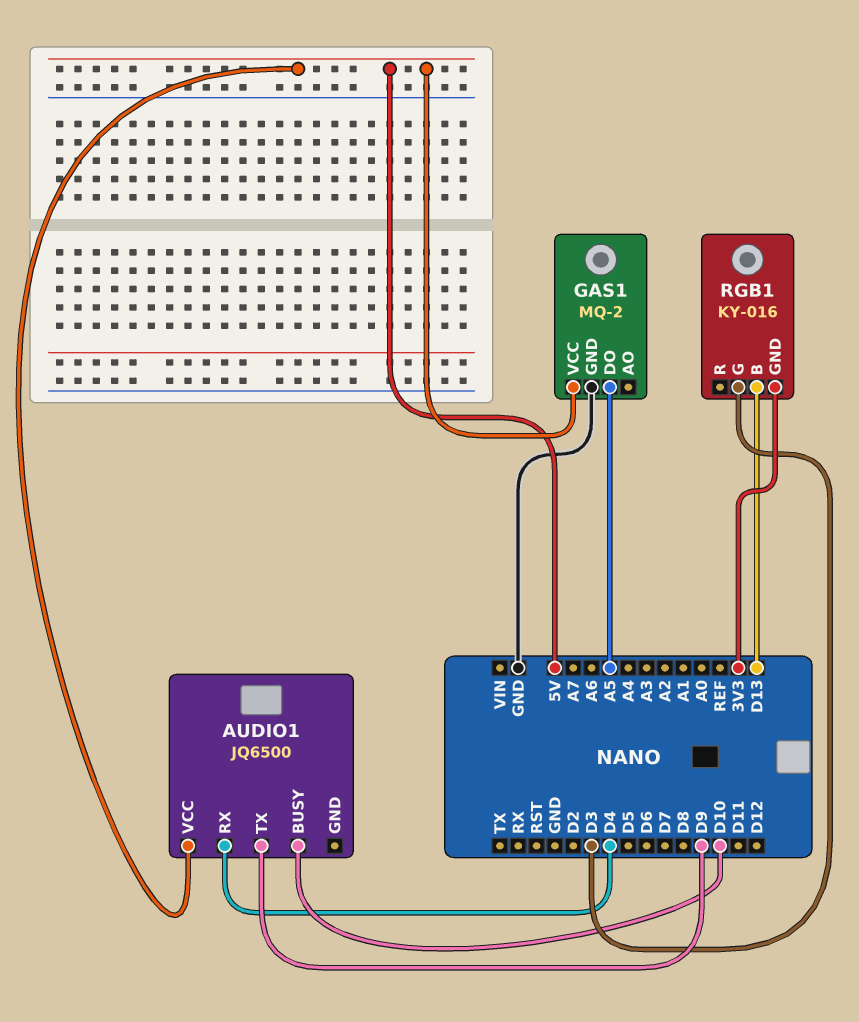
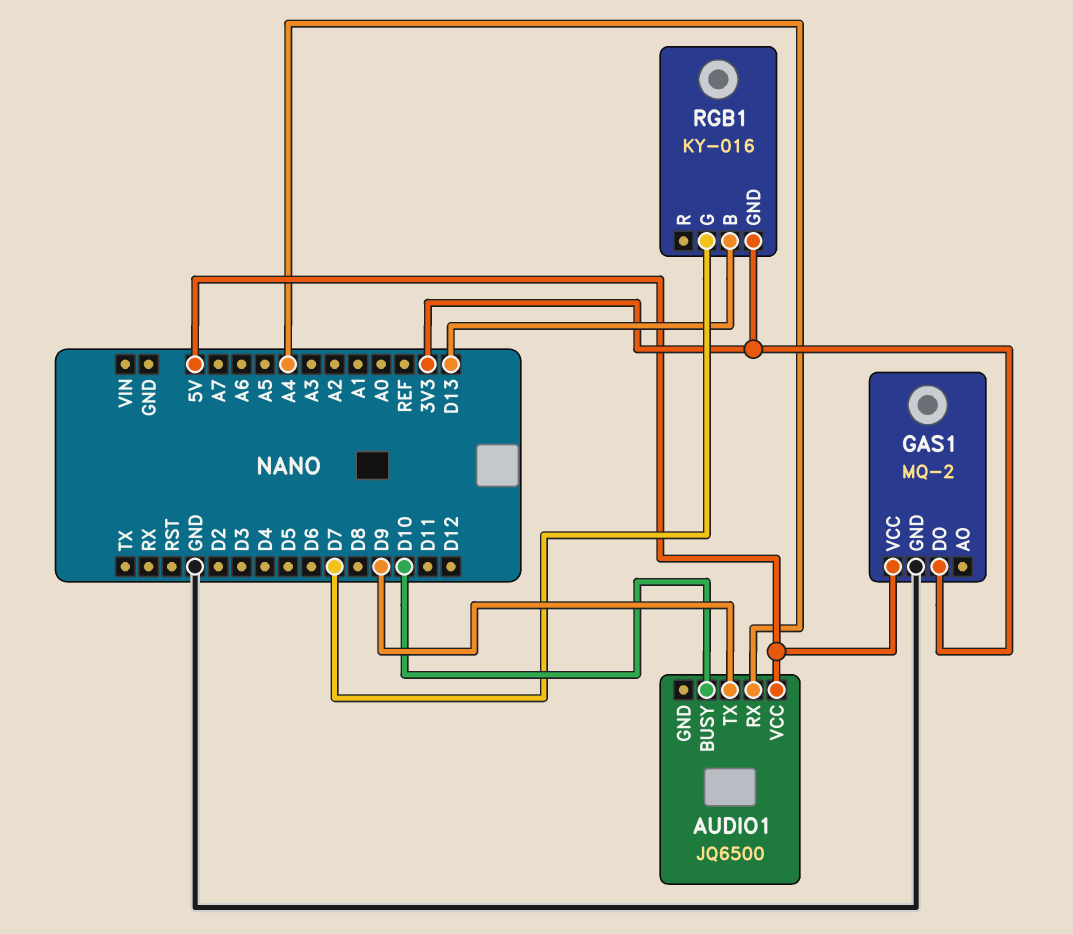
AUDIO1 pin RX: D4 -> A4
GAS1 pin DO: A5 -> 3V3
RGB1 pin G: D3 -> D7

